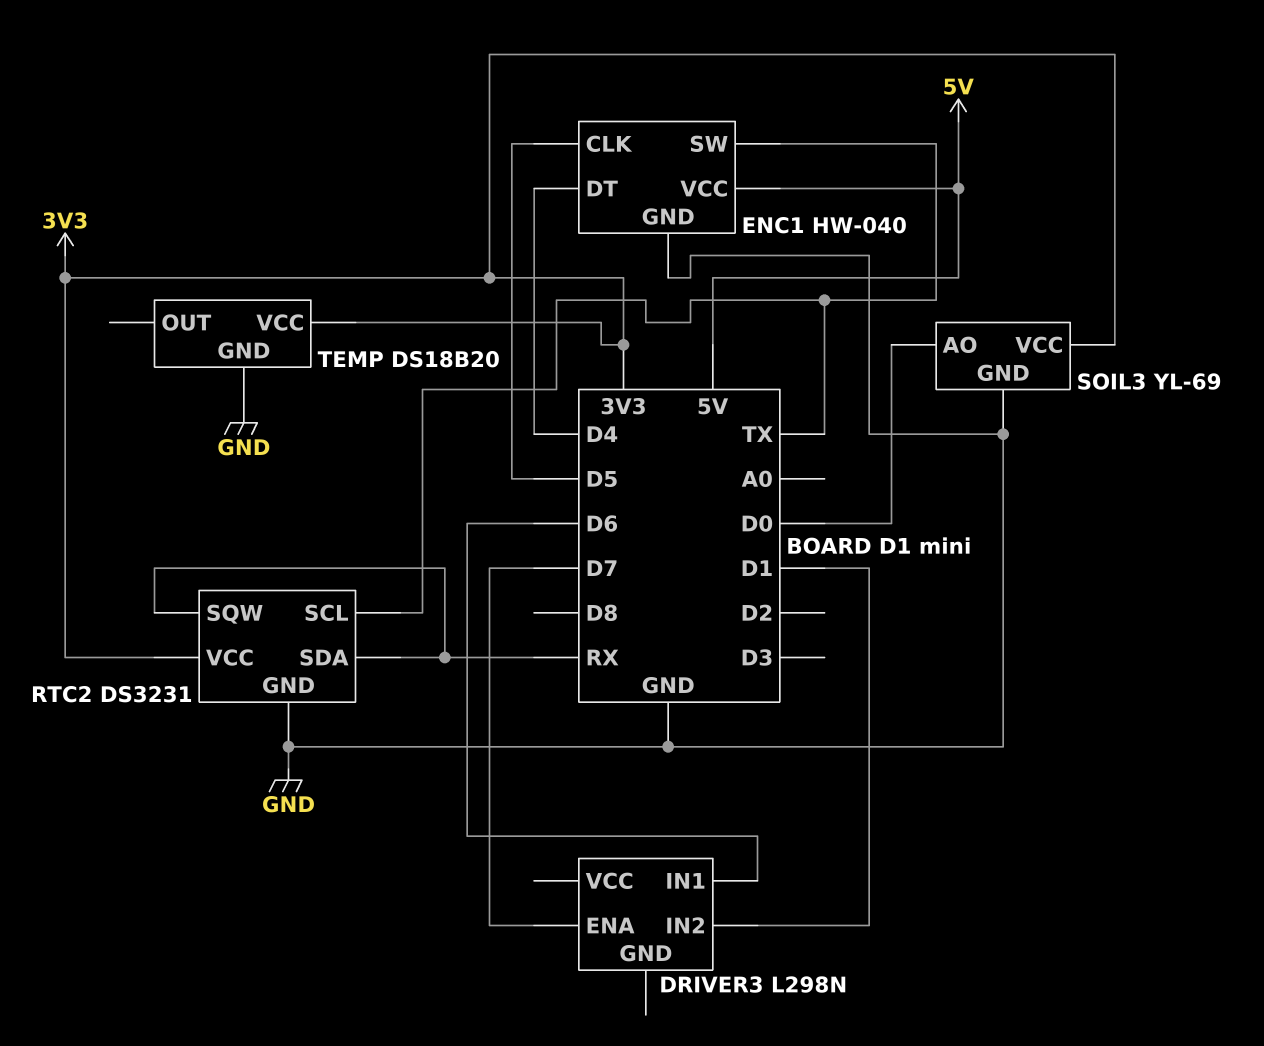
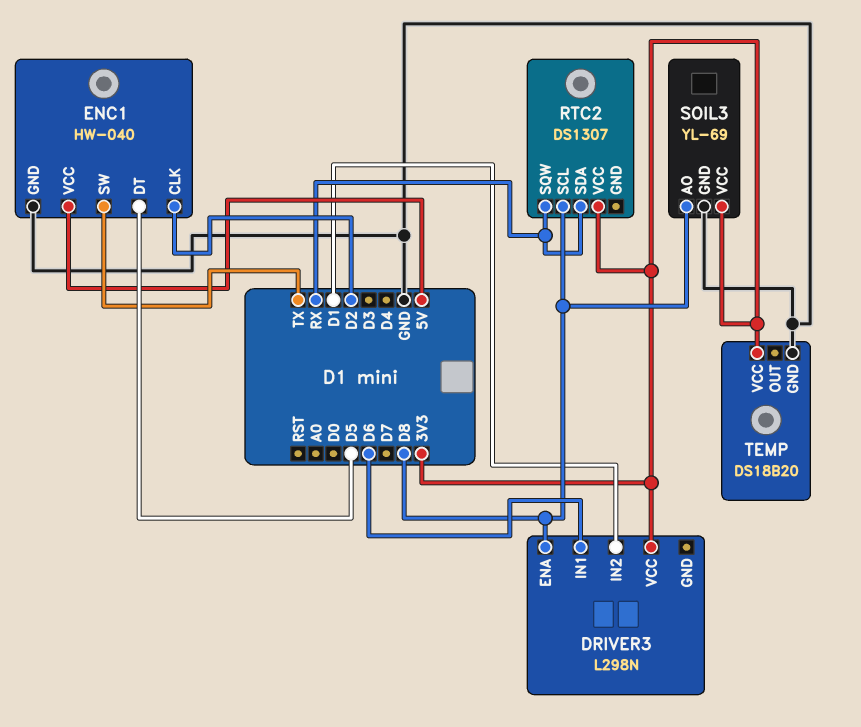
DRIVER3 pin ENA: D7 -> D8
DRIVER3 pin VCC: none -> 3V3
ENC1 pin CLK: D5 -> D2
ENC1 pin DT: D4 -> D5
RTC2: DS3231 -> DS1307
RTC2 pin GND: GND -> none
RTC2 pin SCL: TX -> D8
SOIL3 pin AO: D0 -> D8

